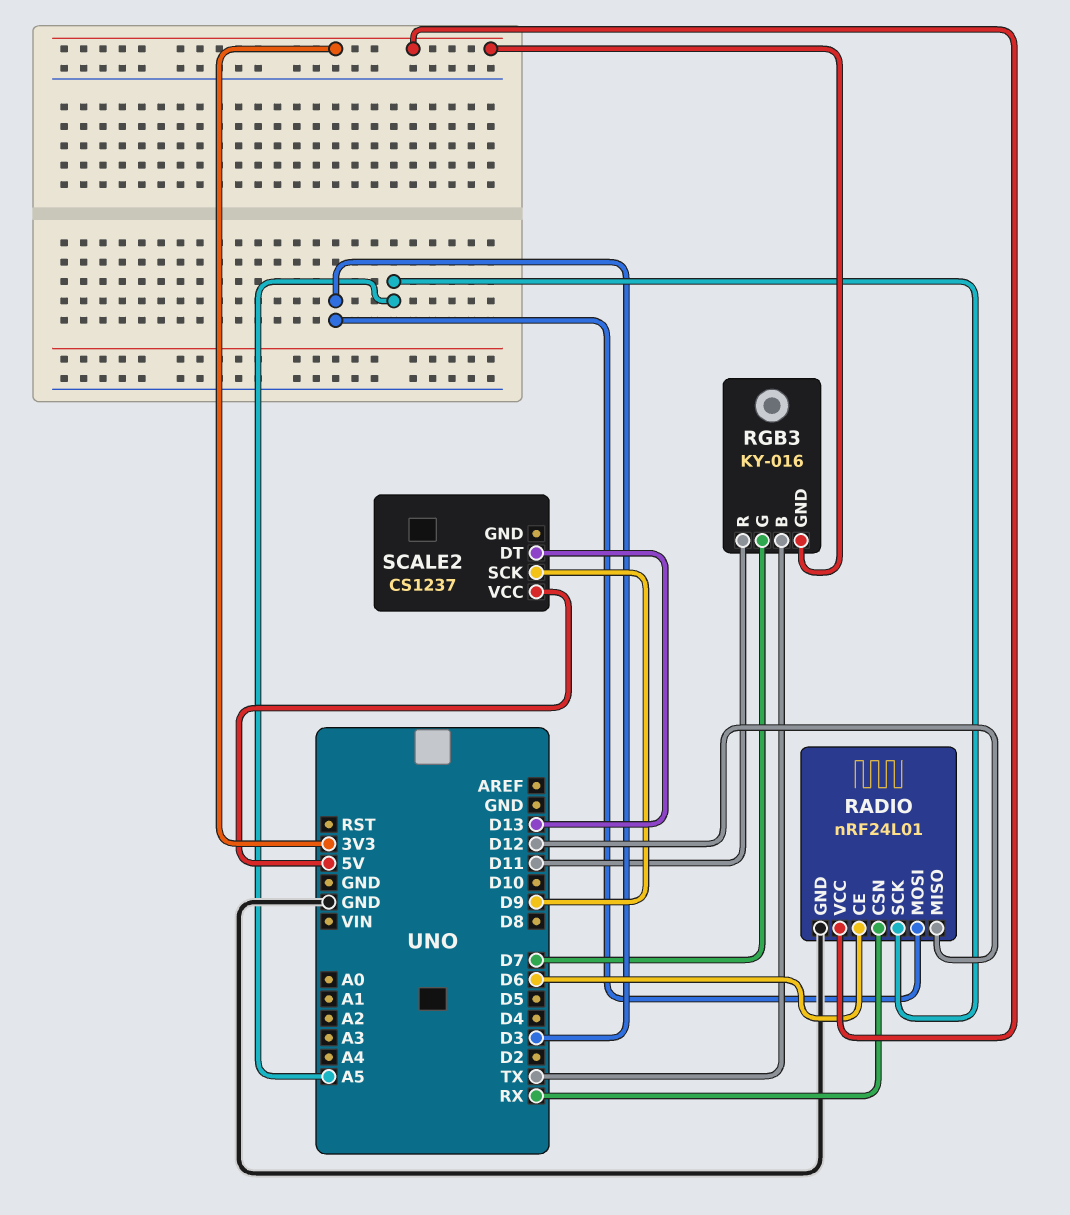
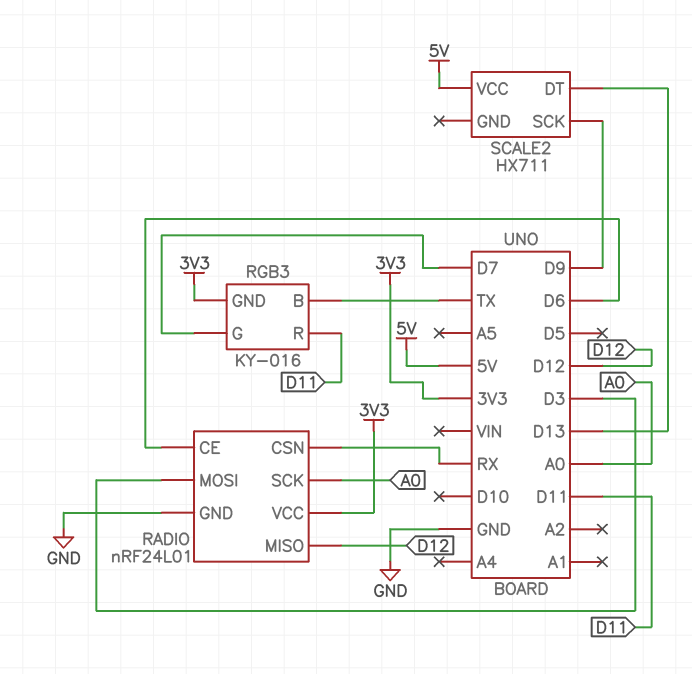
RADIO pin SCK: A5 -> A0
SCALE2: CS1237 -> HX711

